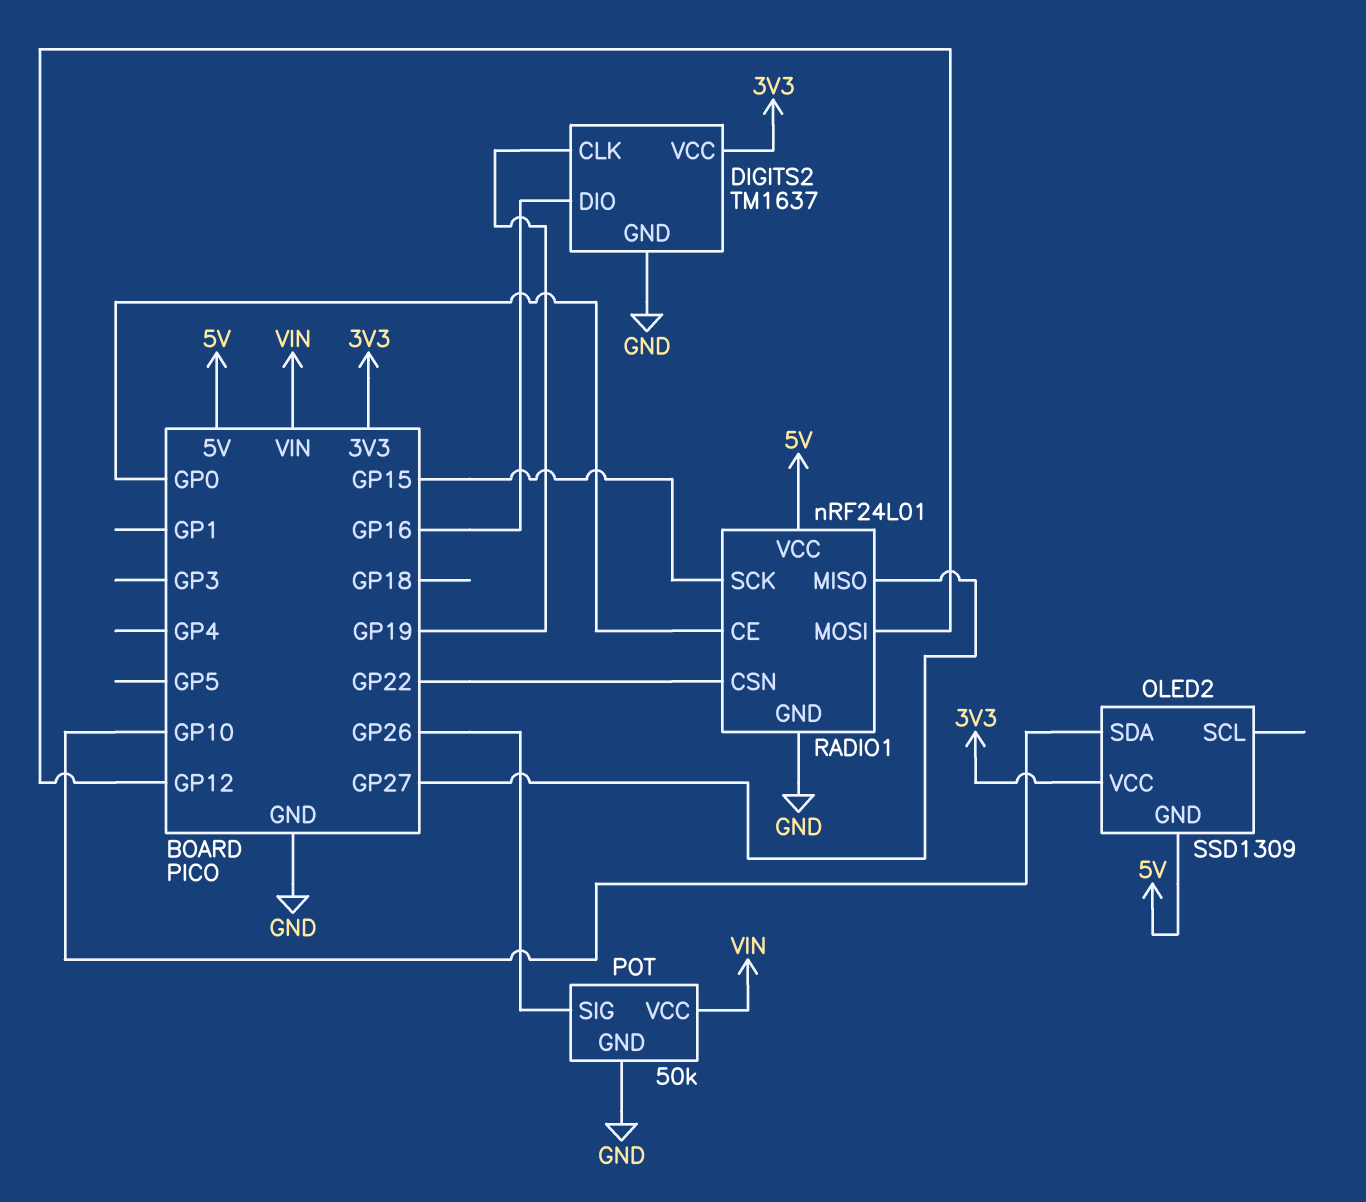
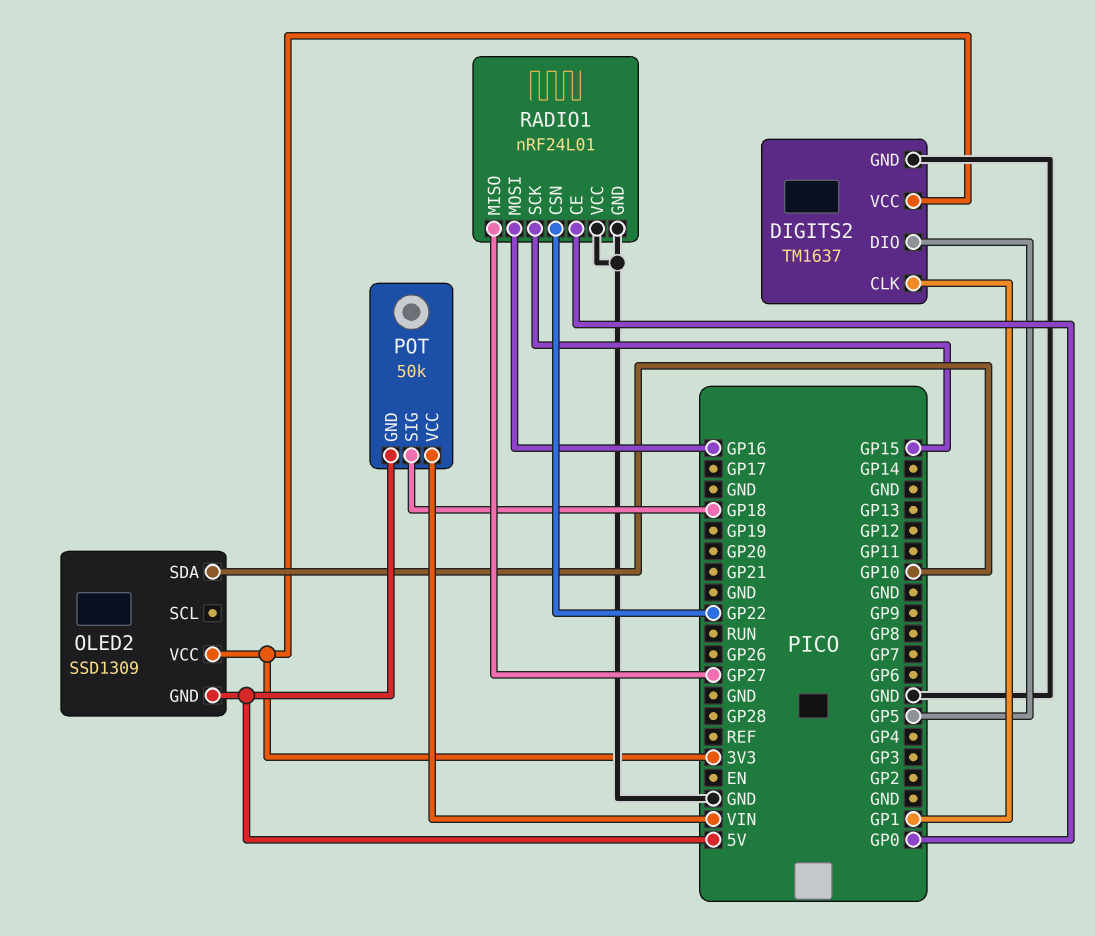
DIGITS2 pin CLK: GP19 -> GP1
DIGITS2 pin DIO: GP16 -> GP5
POT pin GND: GND -> 5V
POT pin SIG: GP26 -> GP18
RADIO1 pin MOSI: GP12 -> GP16
RADIO1 pin VCC: 5V -> GND

